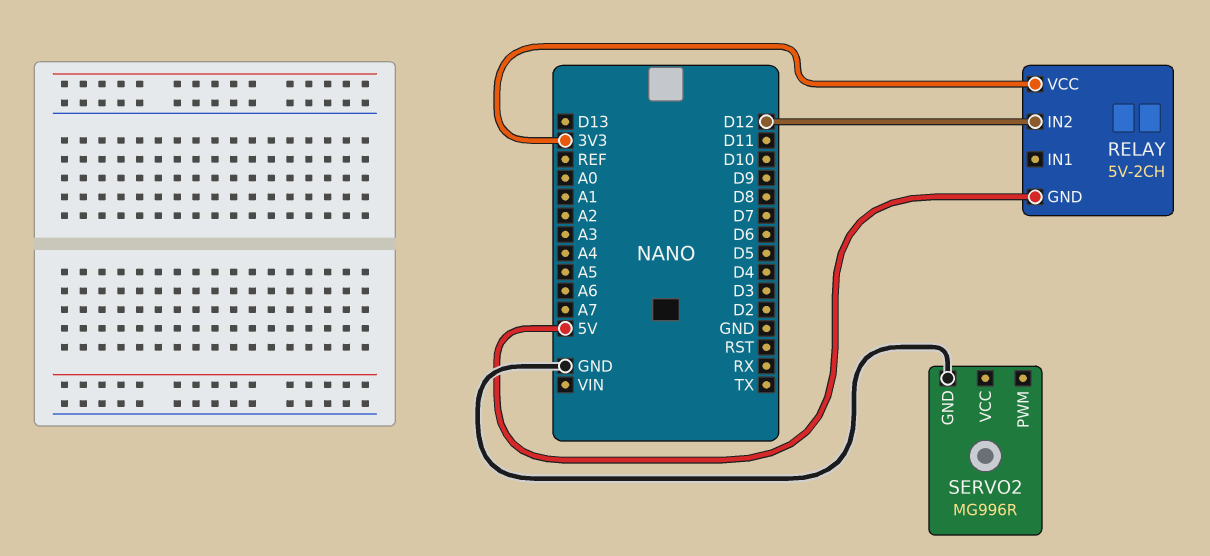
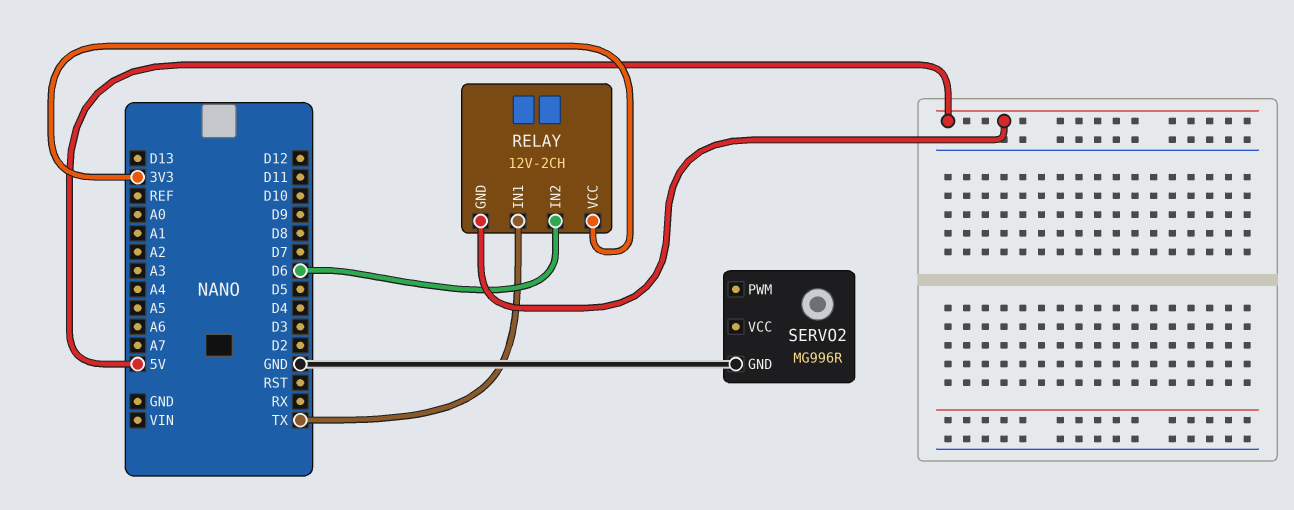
RELAY: 5V-2CH -> 12V-2CH
RELAY pin IN1: none -> TX
RELAY pin IN2: D12 -> D6

